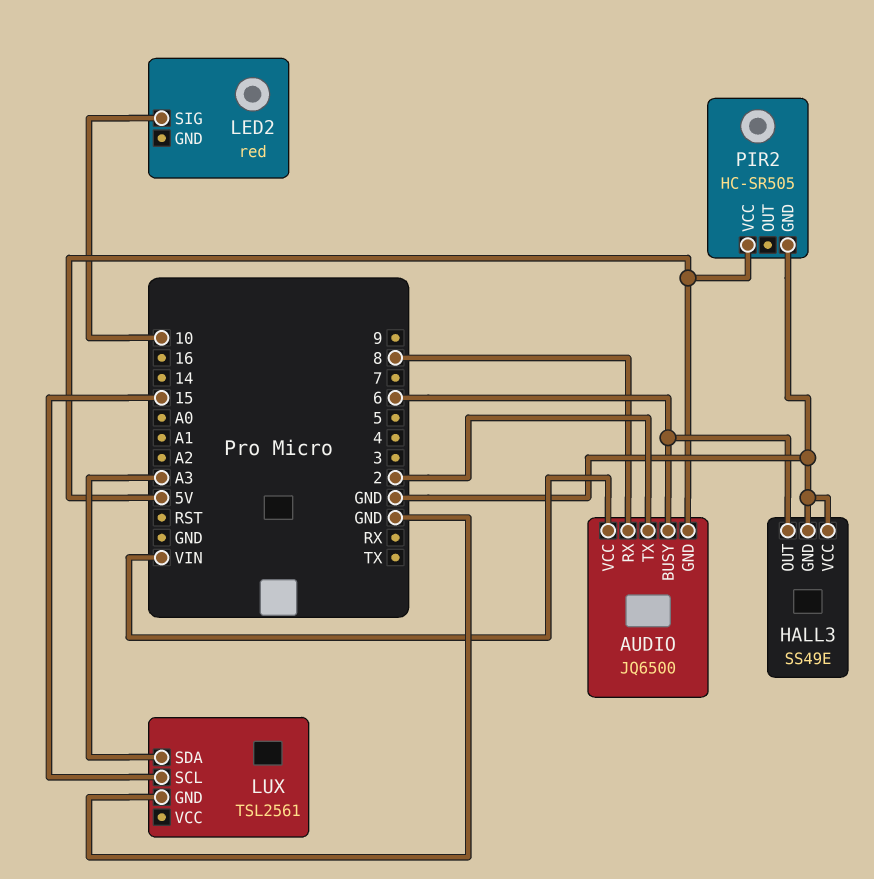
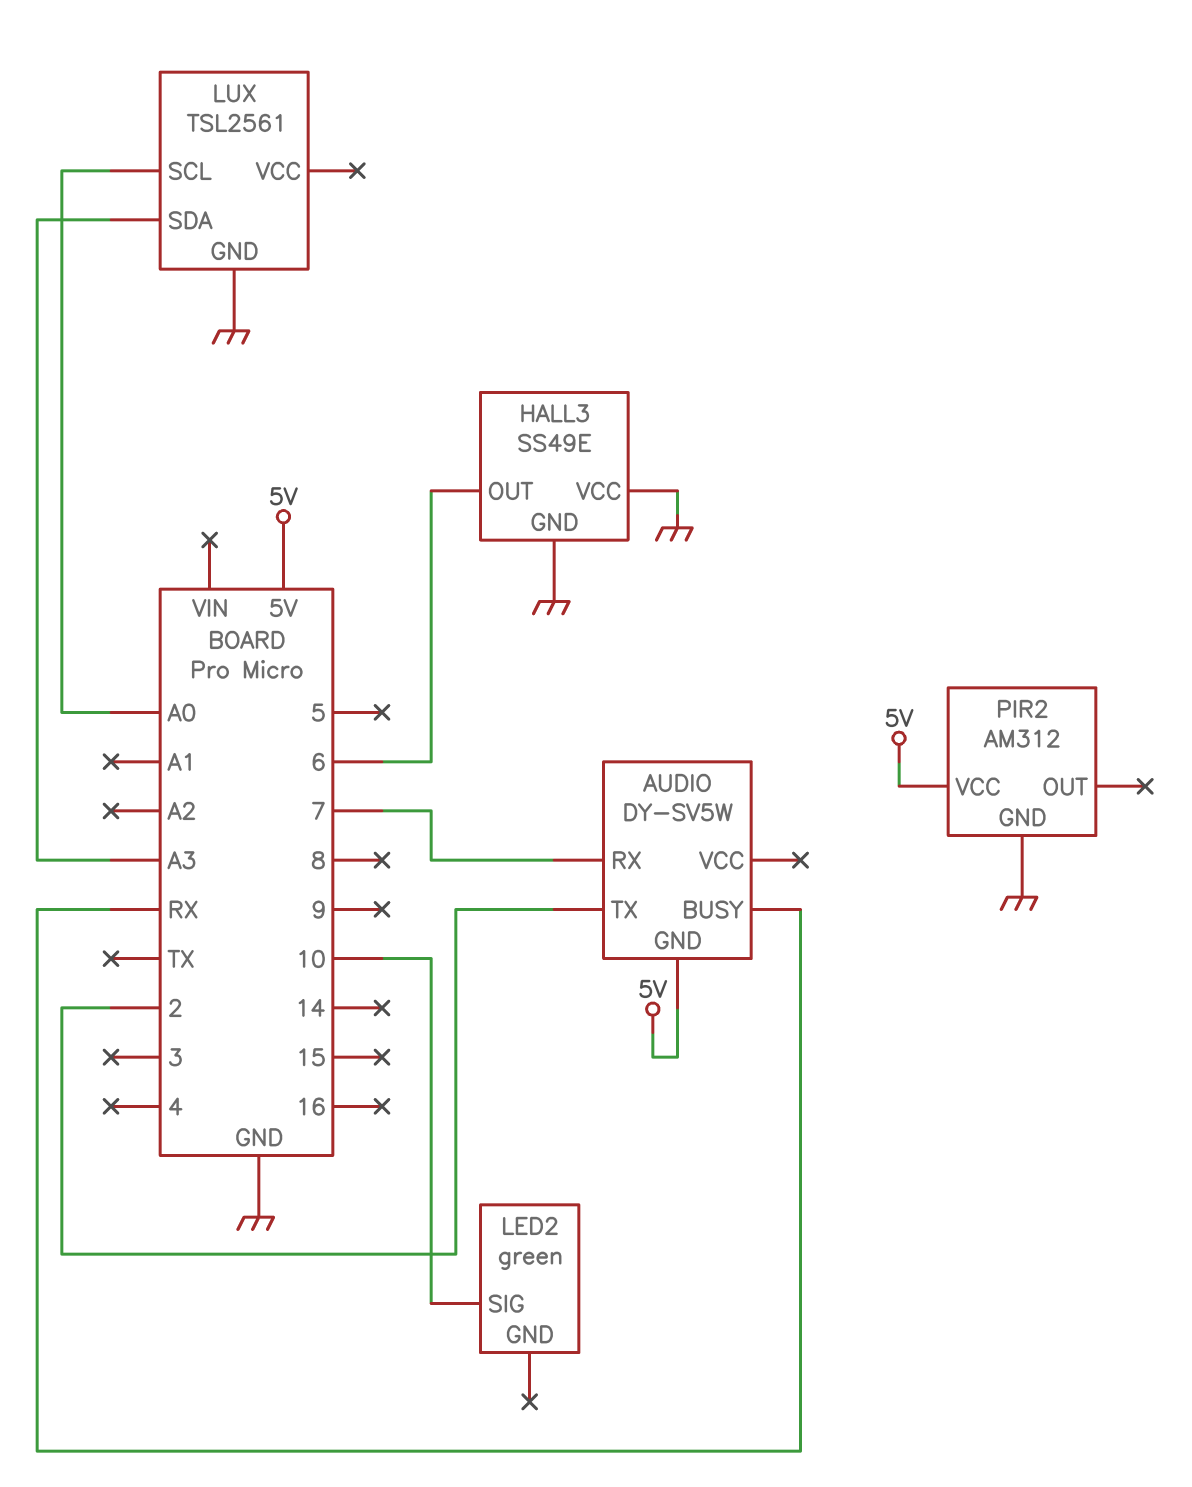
AUDIO: JQ6500 -> DY-SV5W
AUDIO pin BUSY: 6 -> RX
AUDIO pin RX: 8 -> 7
AUDIO pin VCC: VIN -> none
LED2: red -> green
LUX pin SCL: 15 -> A0
PIR2: HC-SR505 -> AM312

